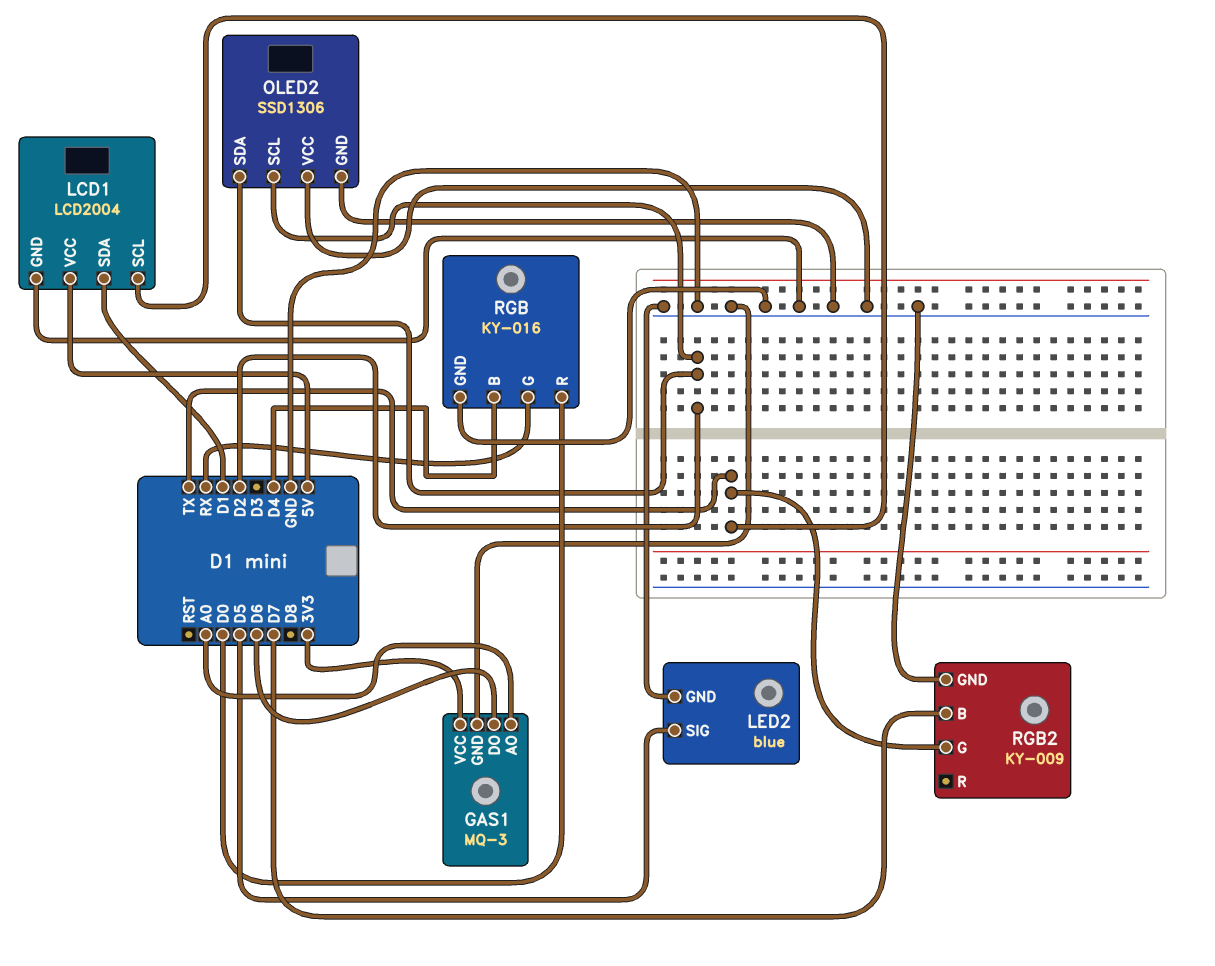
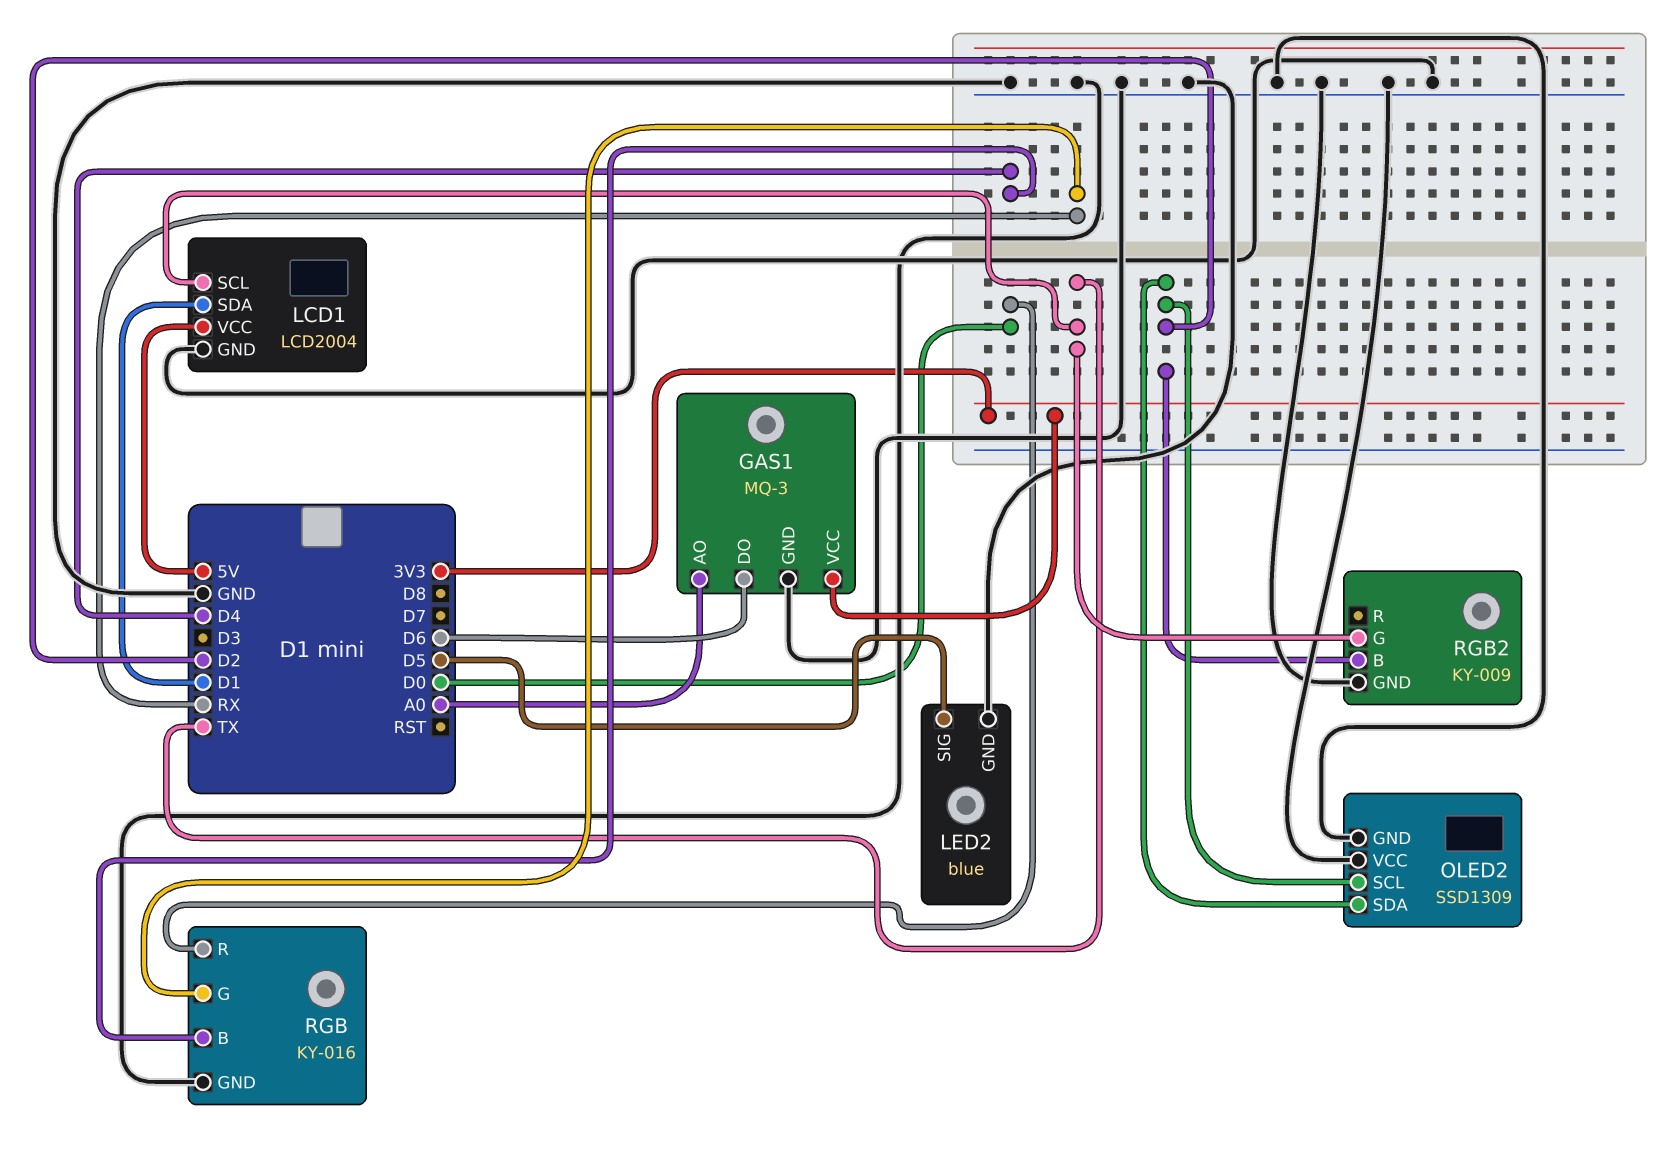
OLED2: SSD1306 -> SSD1309
RGB2 pin B: D7 -> D2

